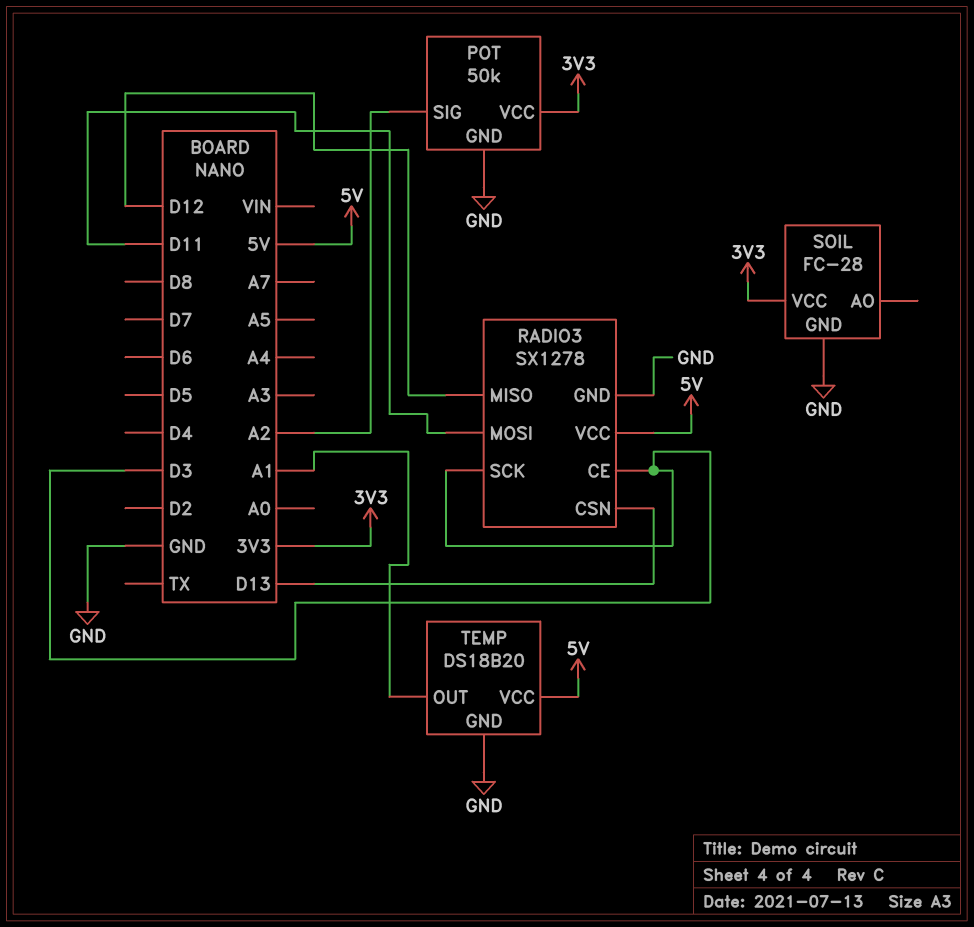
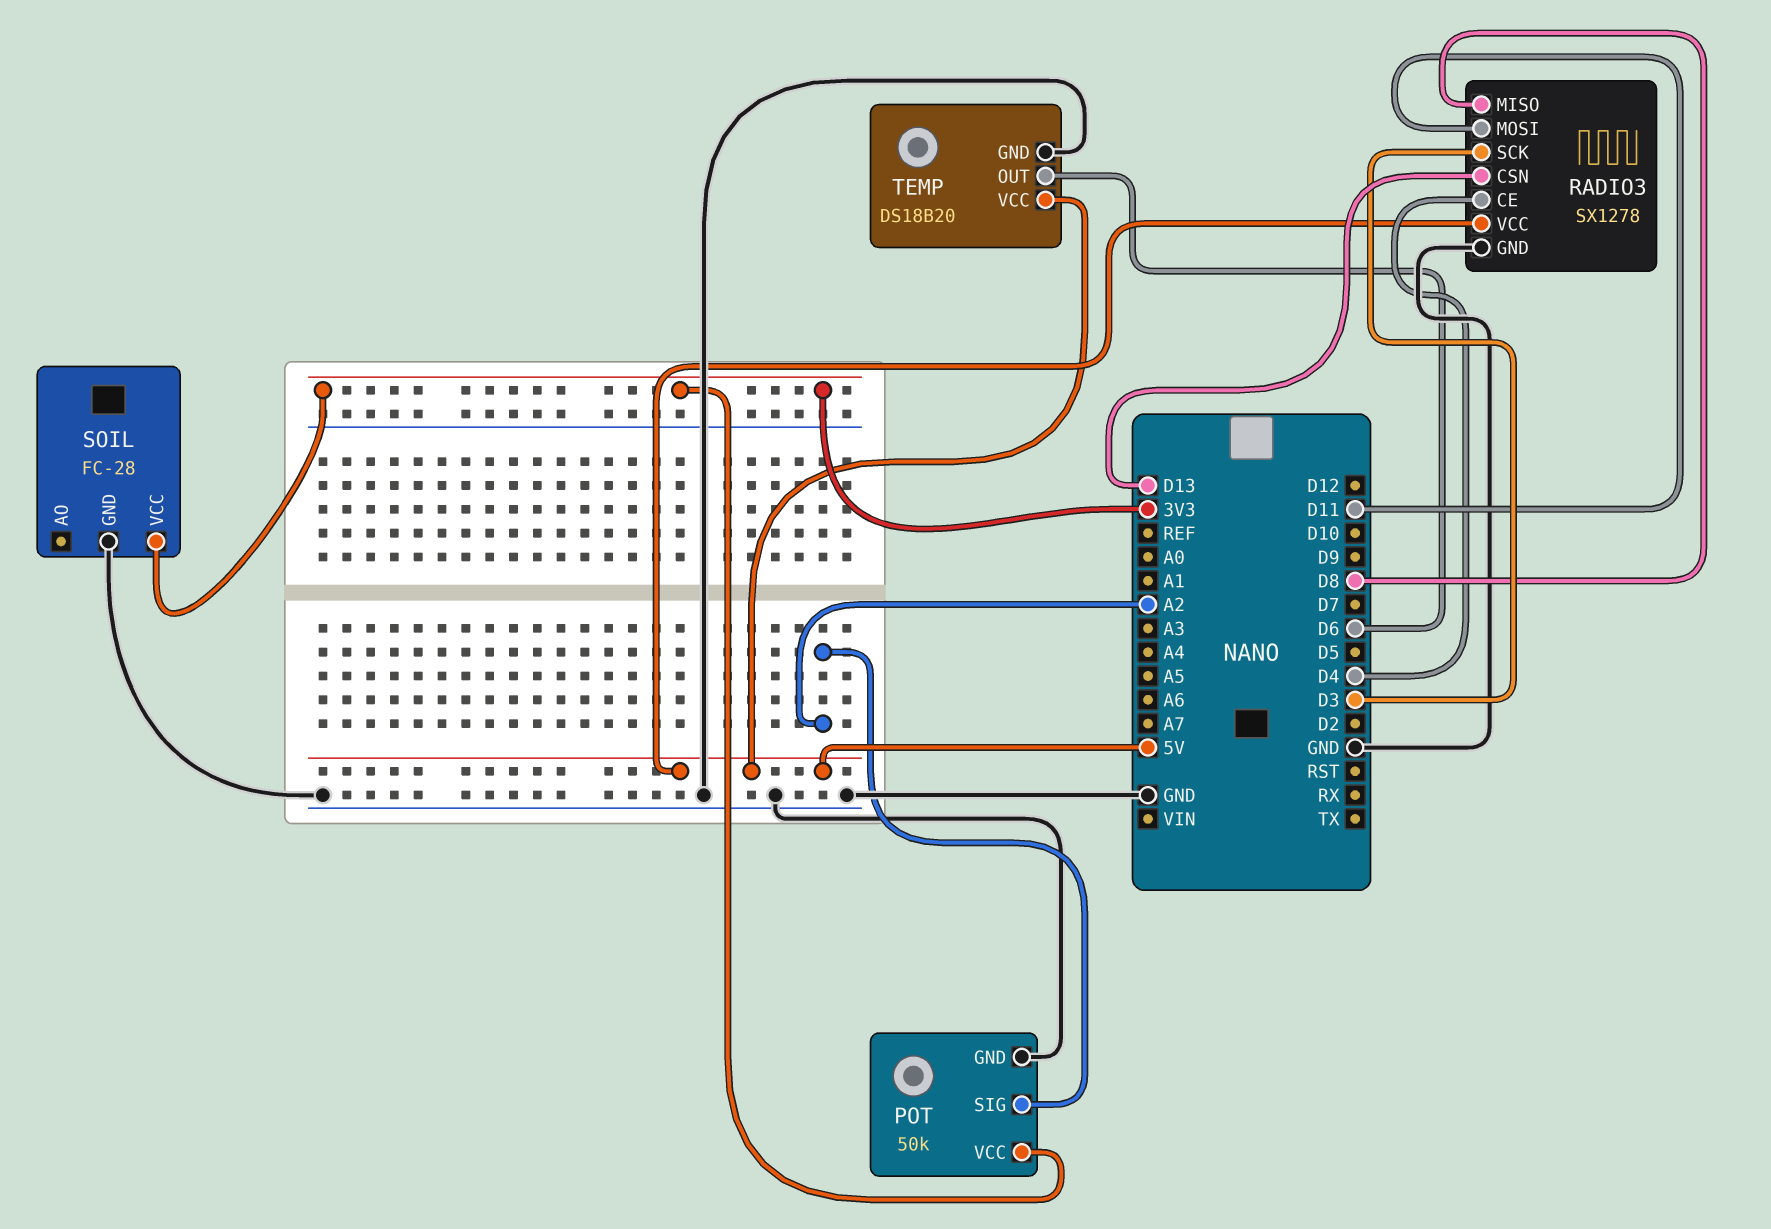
RADIO3 pin CE: D3 -> D4
RADIO3 pin MISO: D12 -> D8
TEMP pin OUT: A1 -> D6

